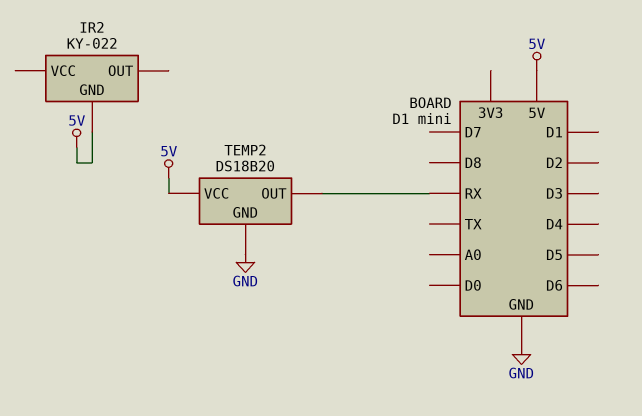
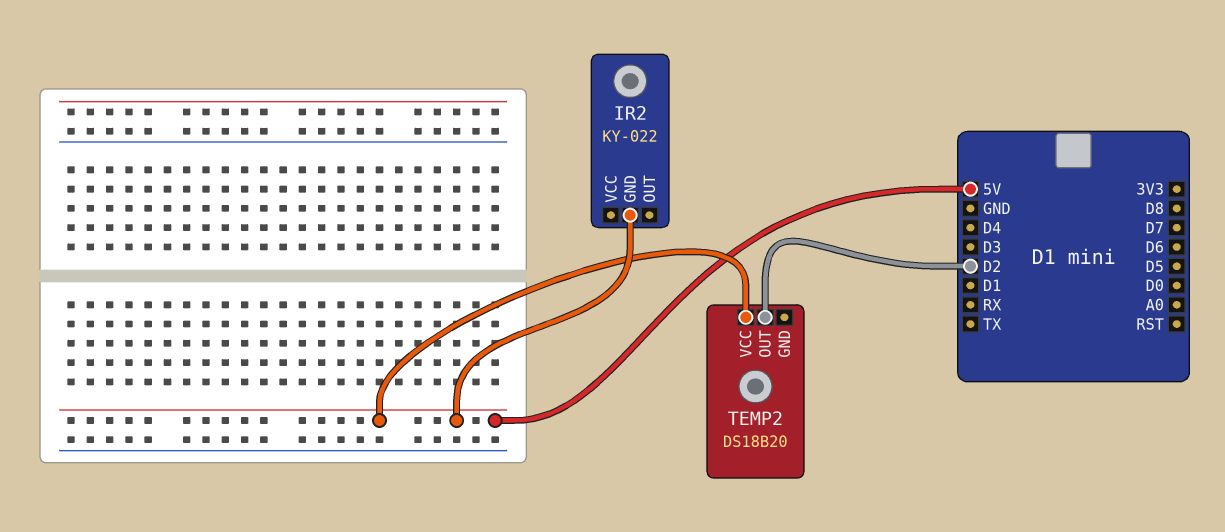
TEMP2 pin GND: GND -> none
TEMP2 pin OUT: RX -> D2

